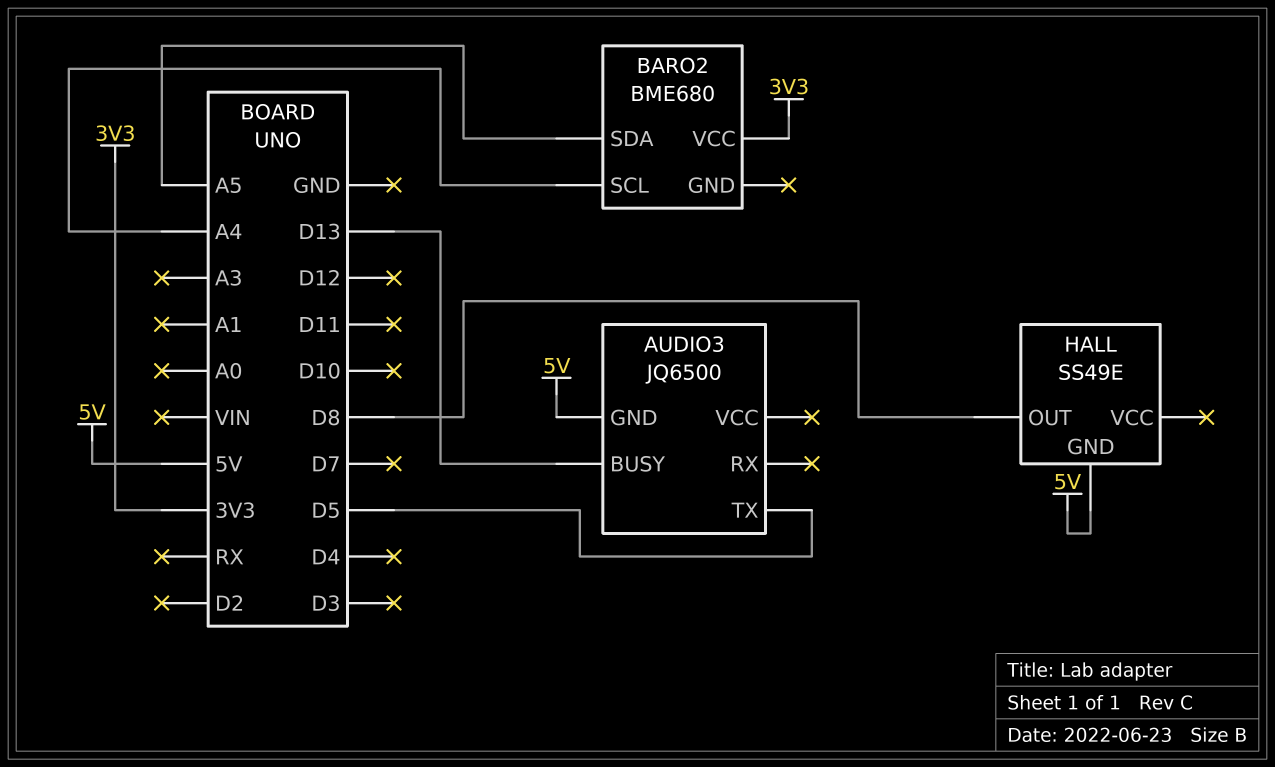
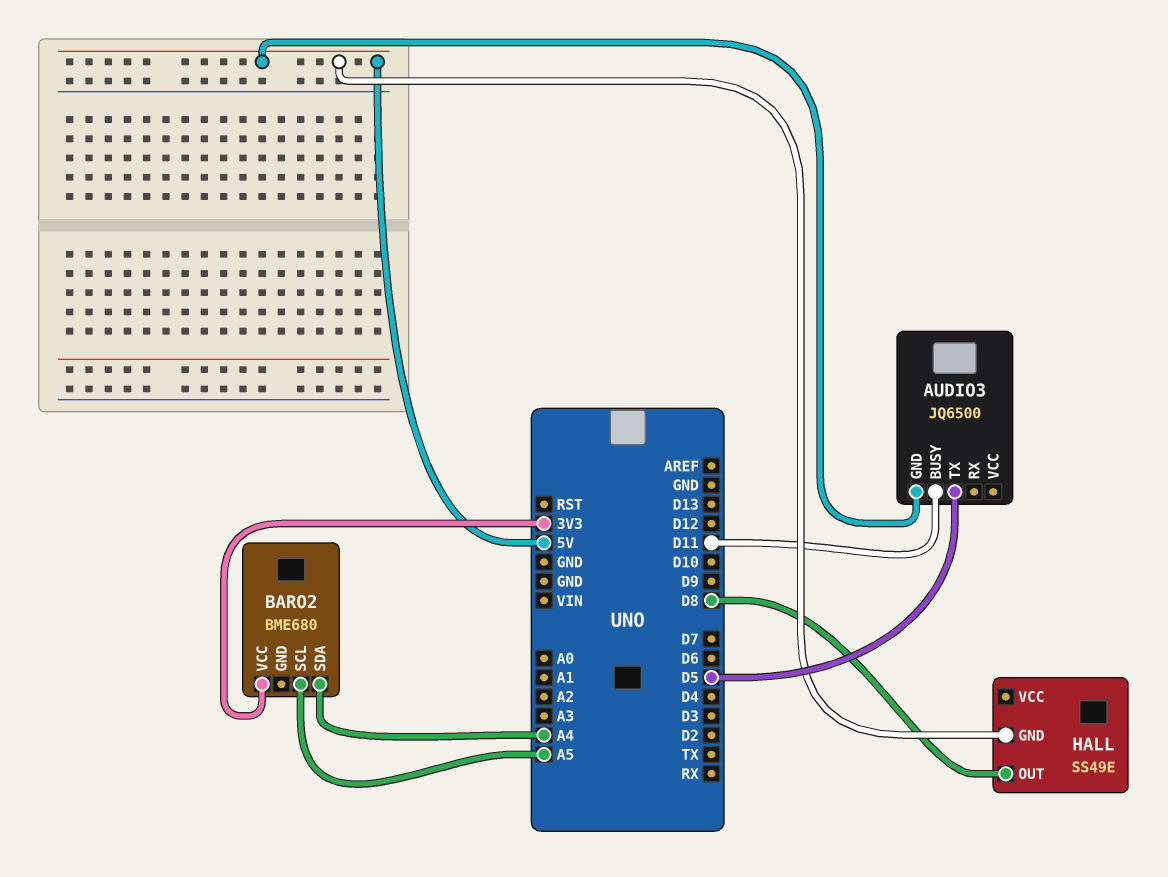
AUDIO3 pin BUSY: D13 -> D11
BARO2 pin SCL: A4 -> A5
BARO2 pin SDA: A5 -> A4

